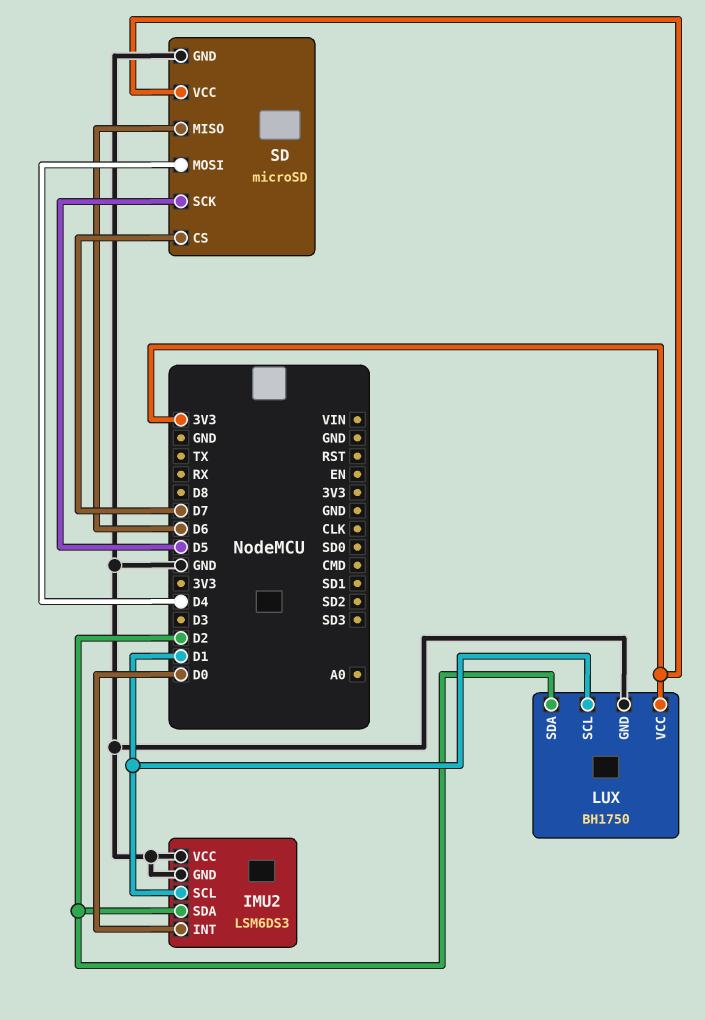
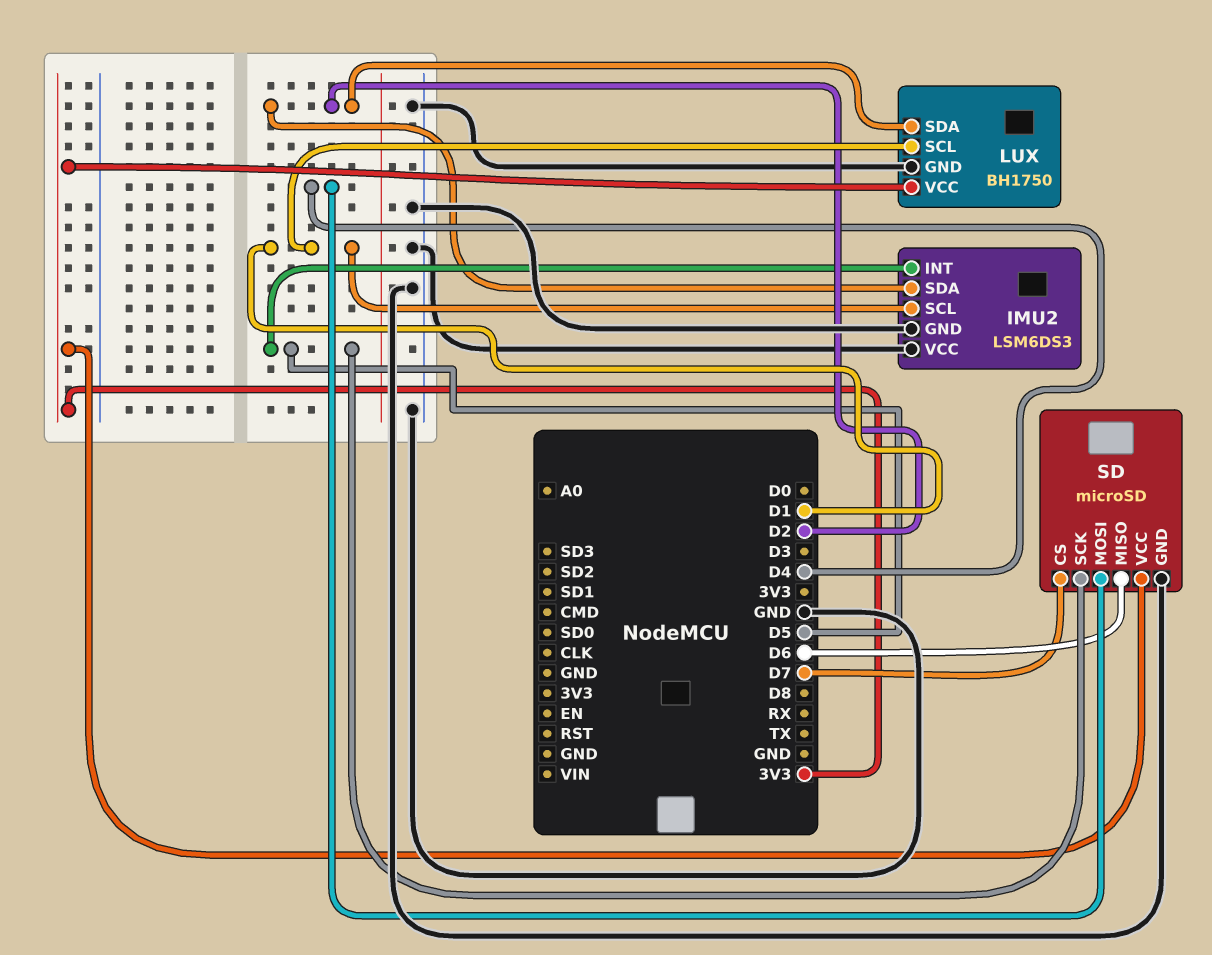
IMU2 pin INT: D0 -> D5

